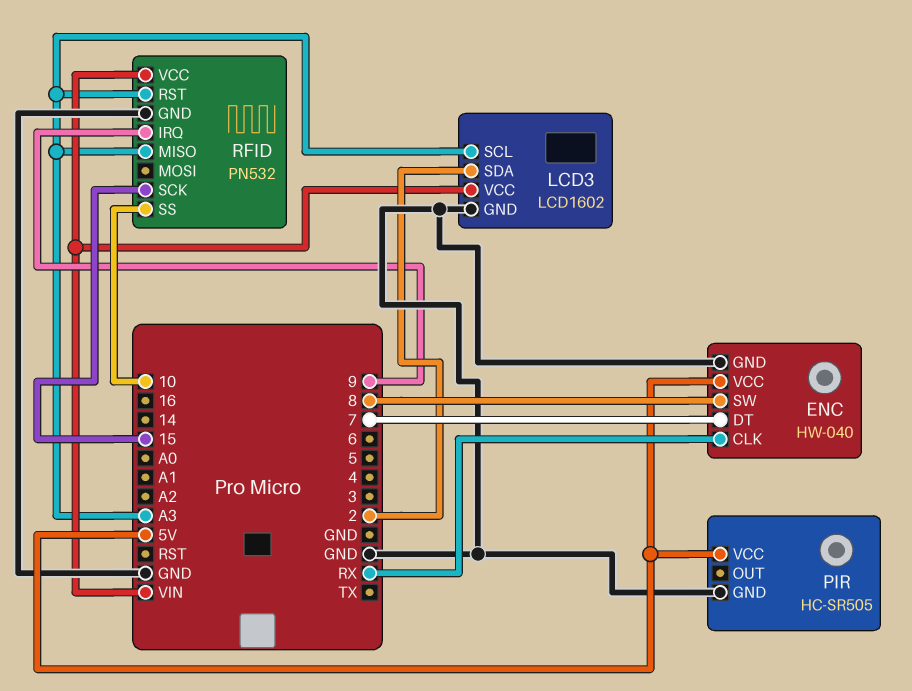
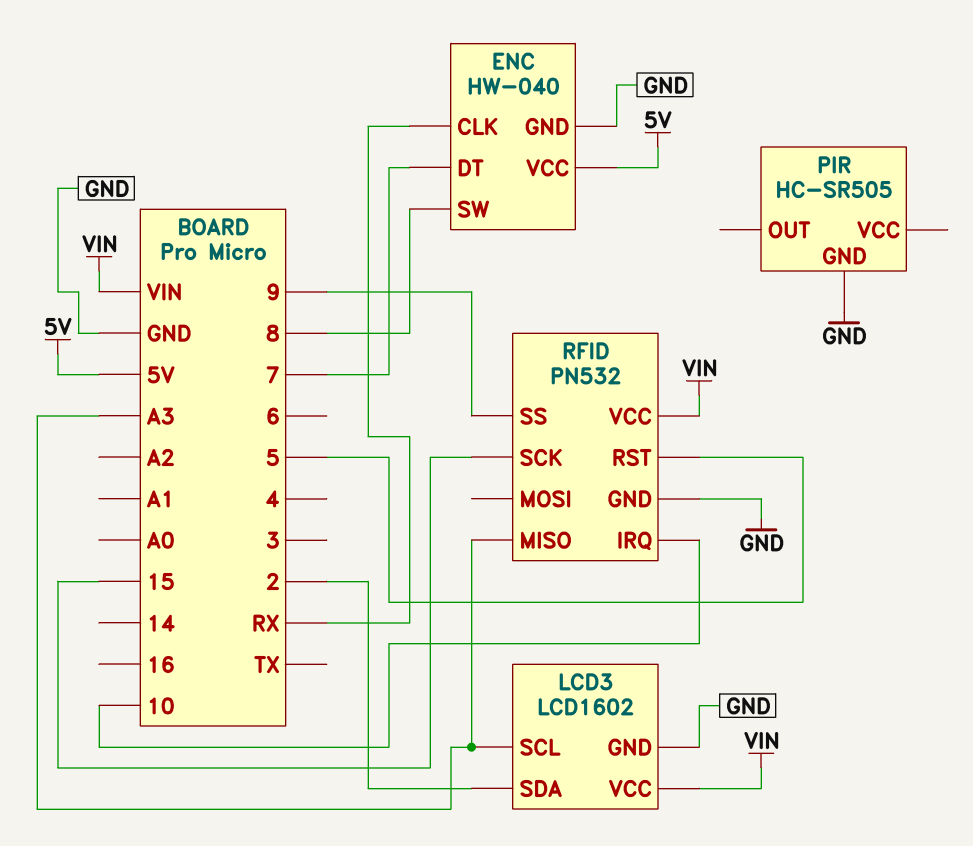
PIR pin VCC: 5V -> none
RFID pin IRQ: 9 -> 10
RFID pin RST: A3 -> 5
RFID pin SS: 10 -> 9

